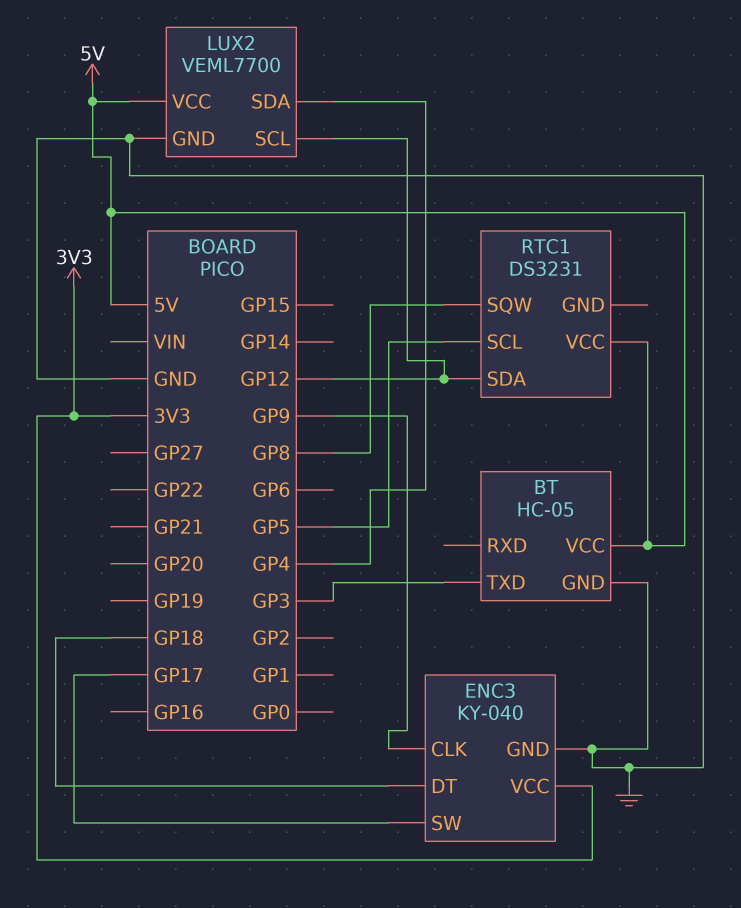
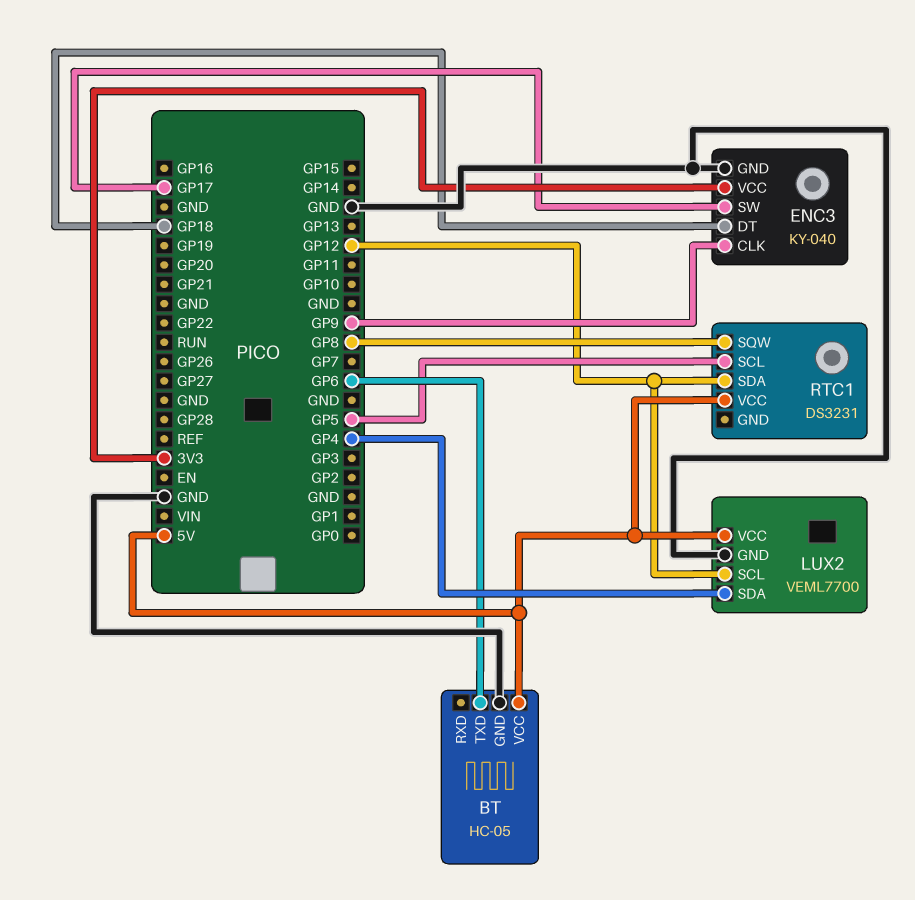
BT pin TXD: GP3 -> GP6

